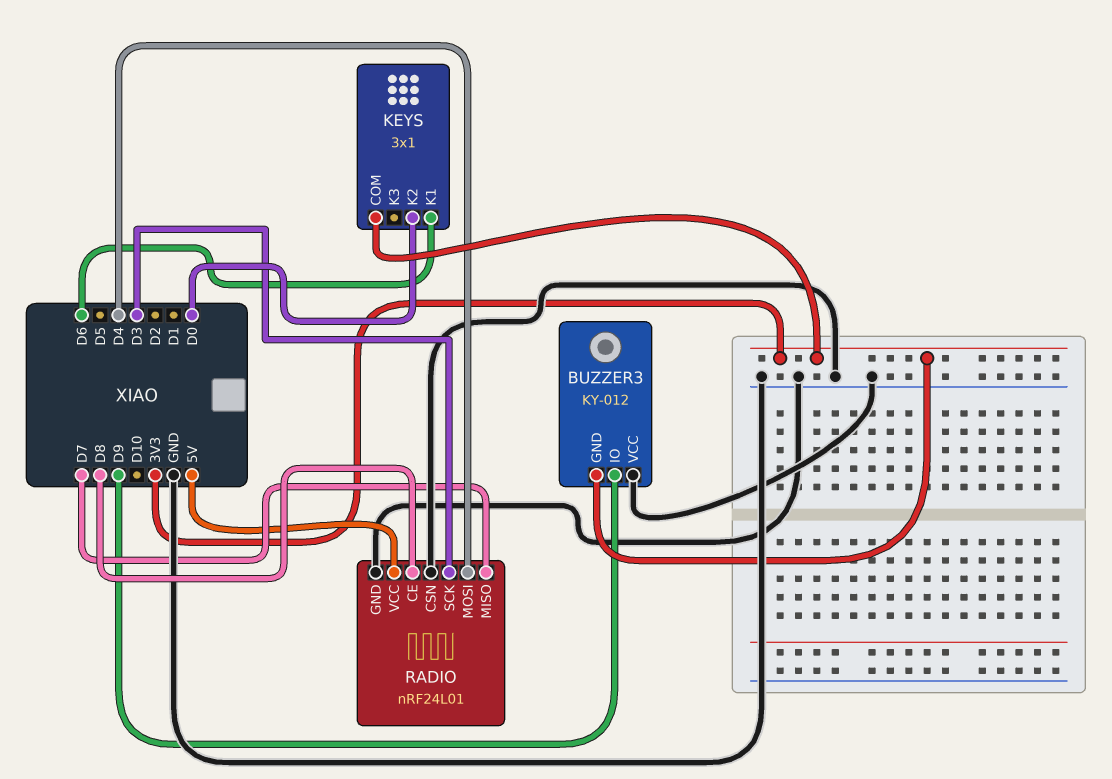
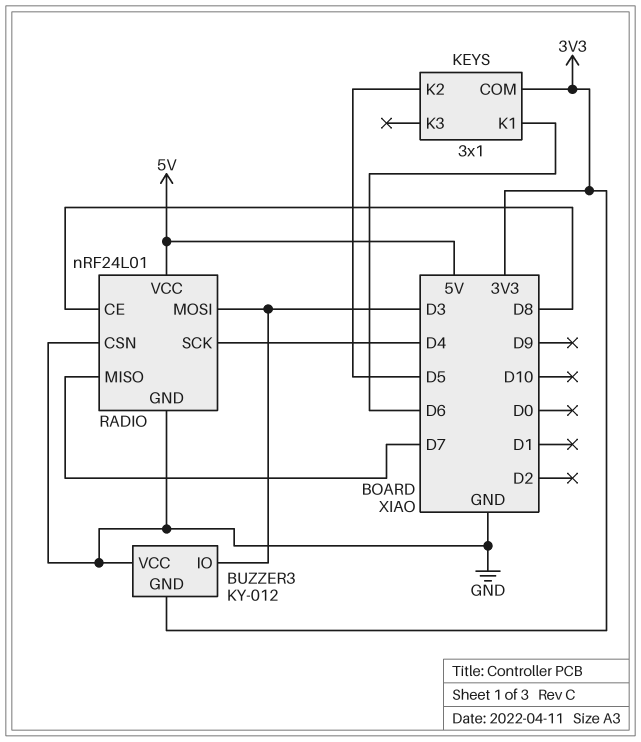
BUZZER3 pin IO: D9 -> D3
KEYS pin K2: D0 -> D5
RADIO pin MOSI: D4 -> D3
RADIO pin SCK: D3 -> D4

